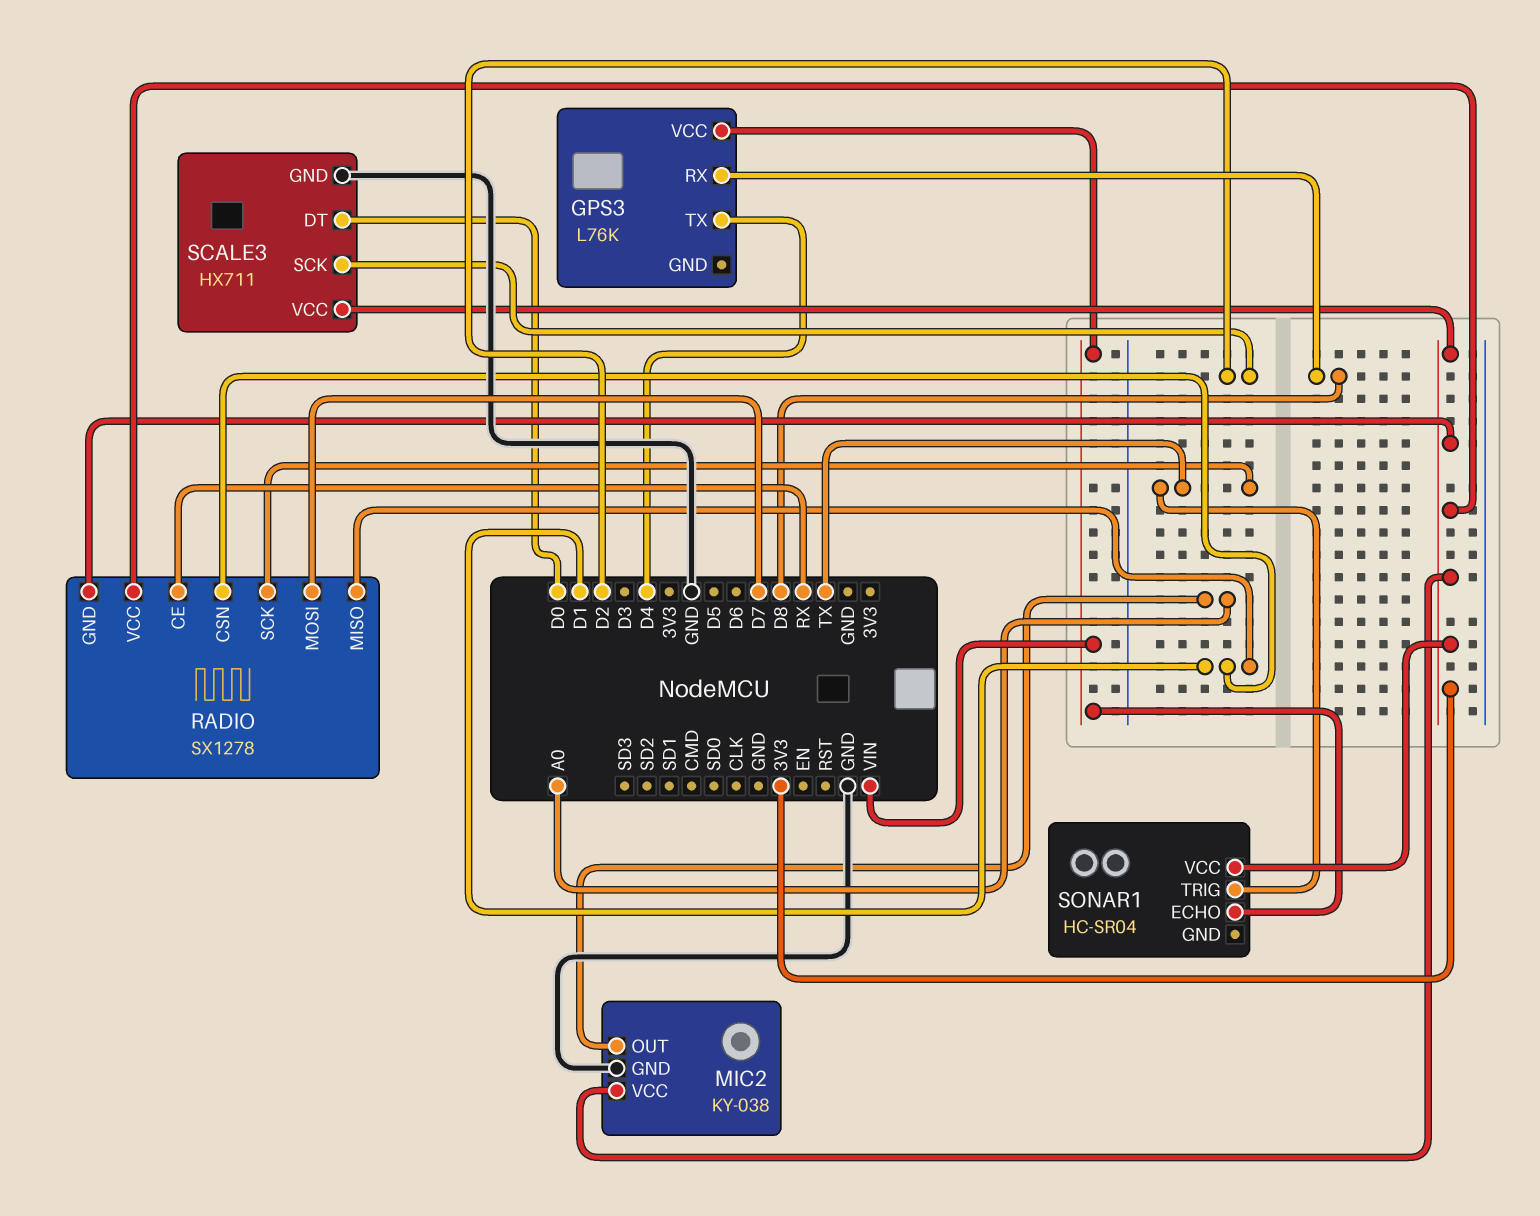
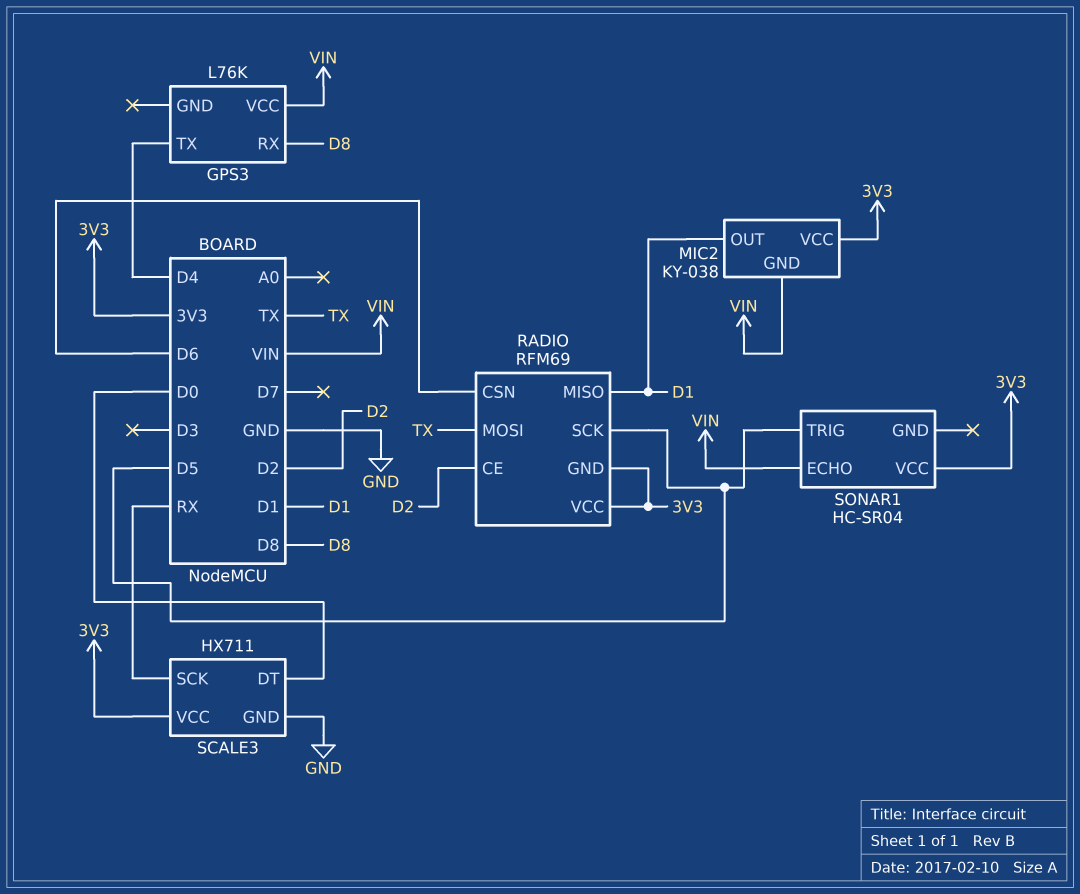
MIC2 pin GND: GND -> VIN
MIC2 pin OUT: A0 -> D1
RADIO: SX1278 -> RFM69
RADIO pin CE: RX -> D2
RADIO pin CSN: D1 -> D6
RADIO pin MOSI: D7 -> TX
RADIO pin SCK: TX -> D5
SCALE3 pin SCK: D2 -> RX
SONAR1 pin TRIG: TX -> D5

